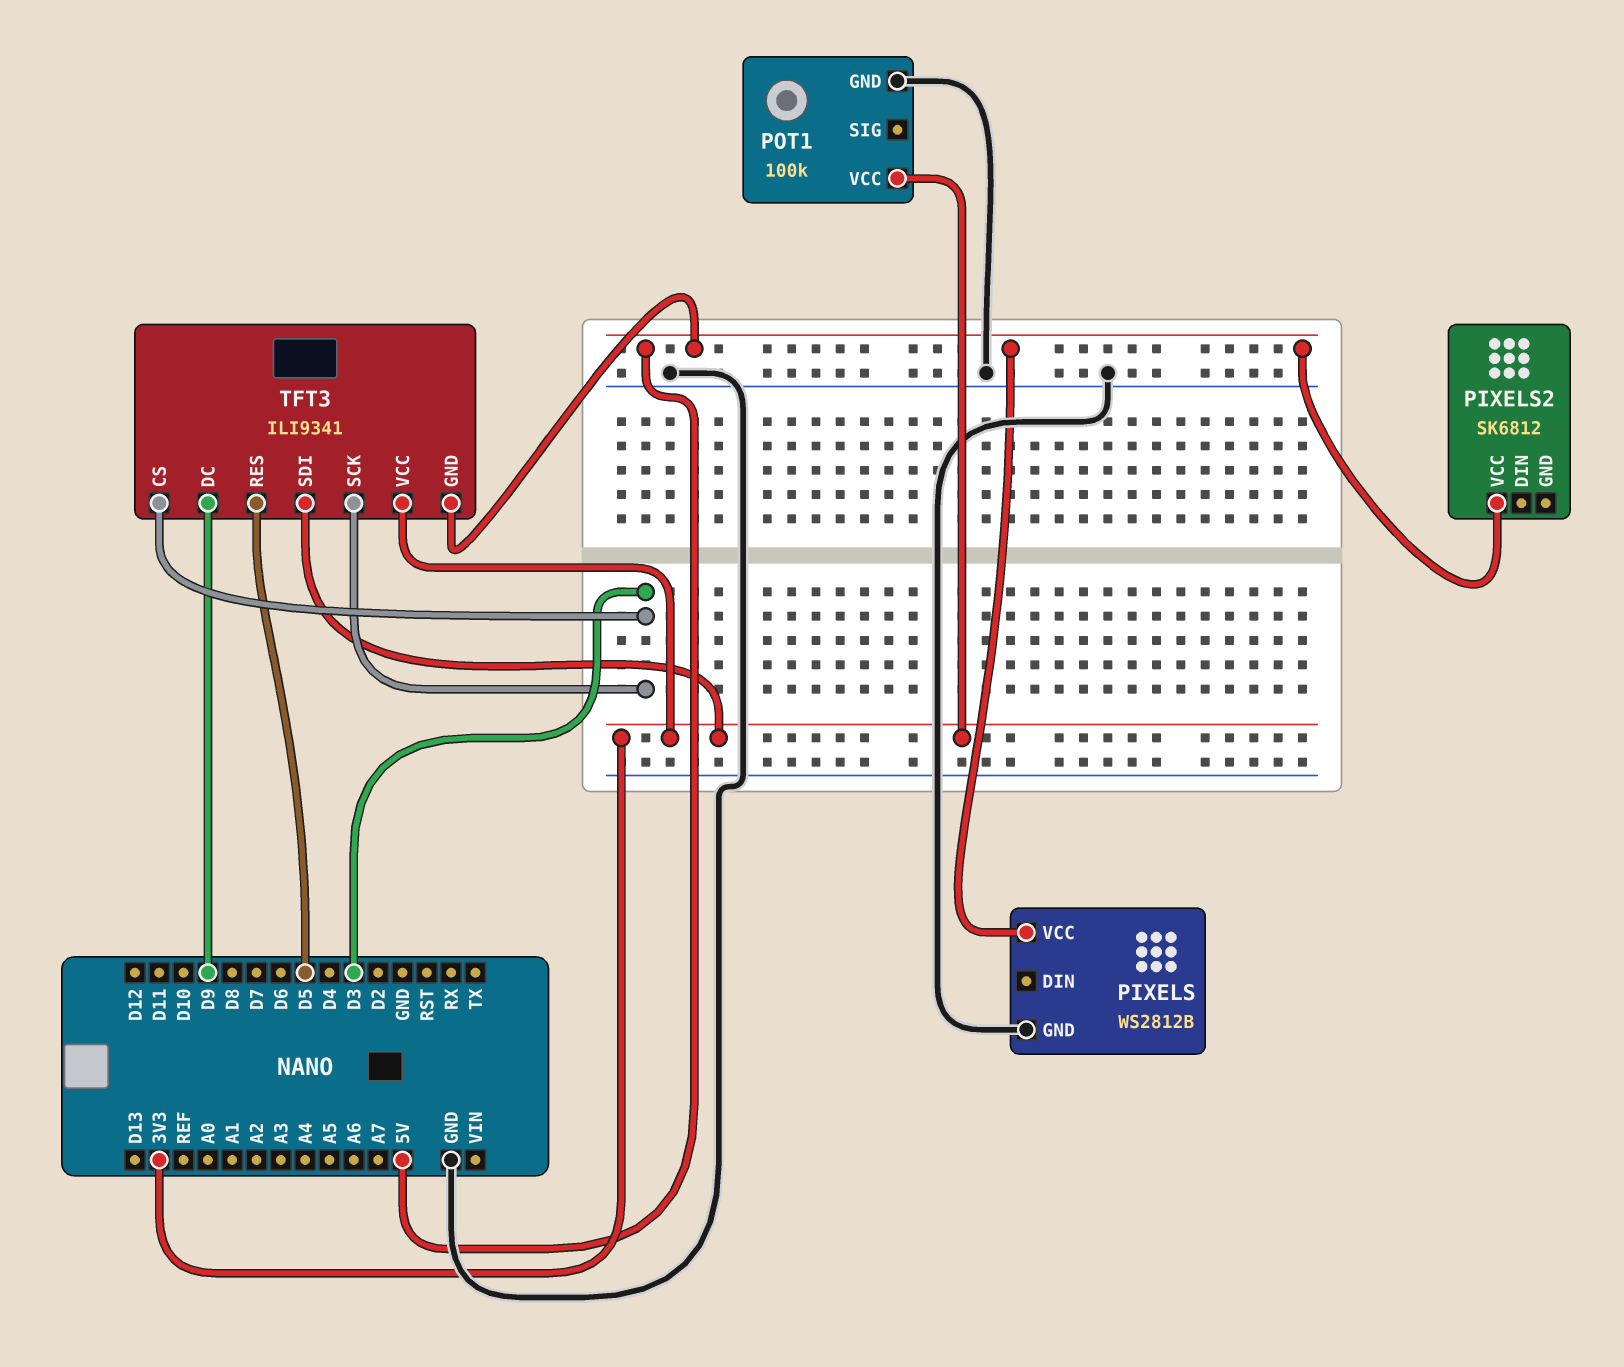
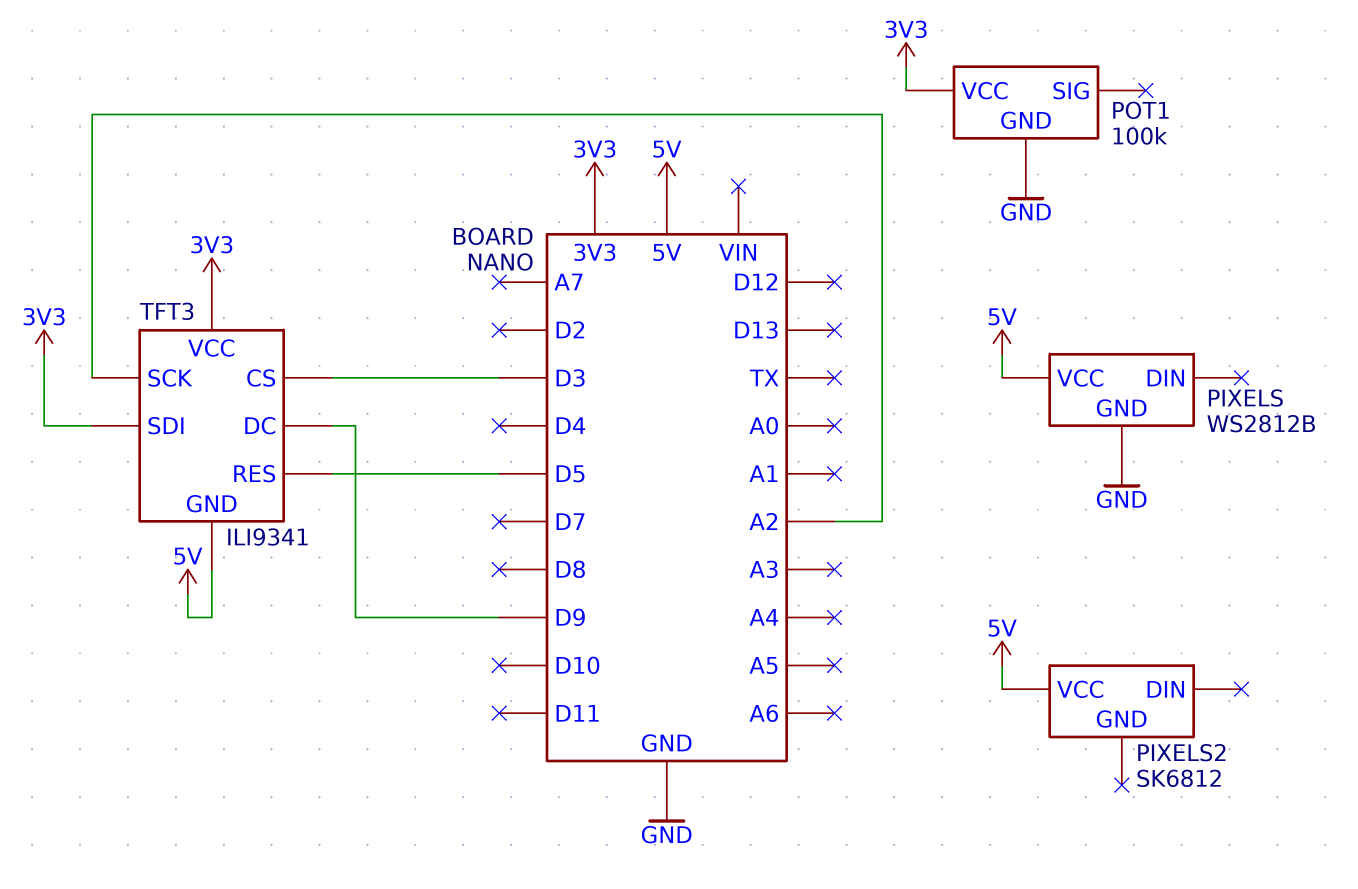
TFT3 pin SCK: D3 -> A2

